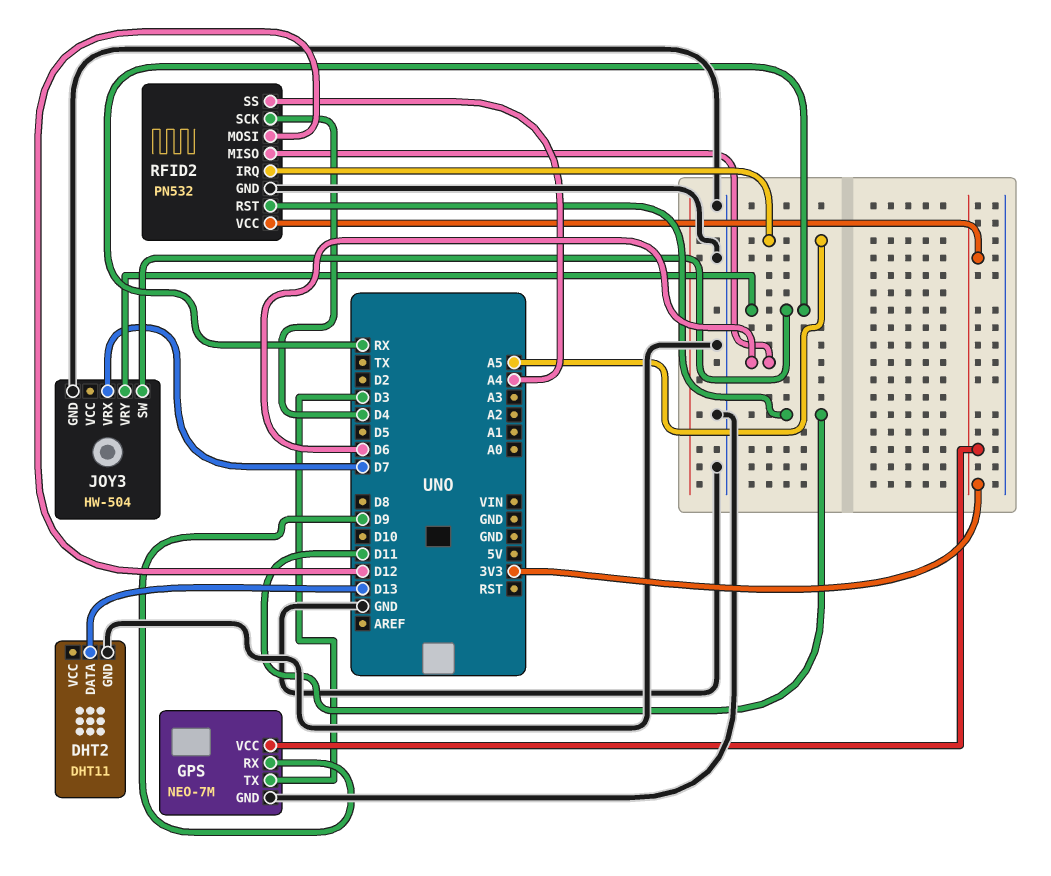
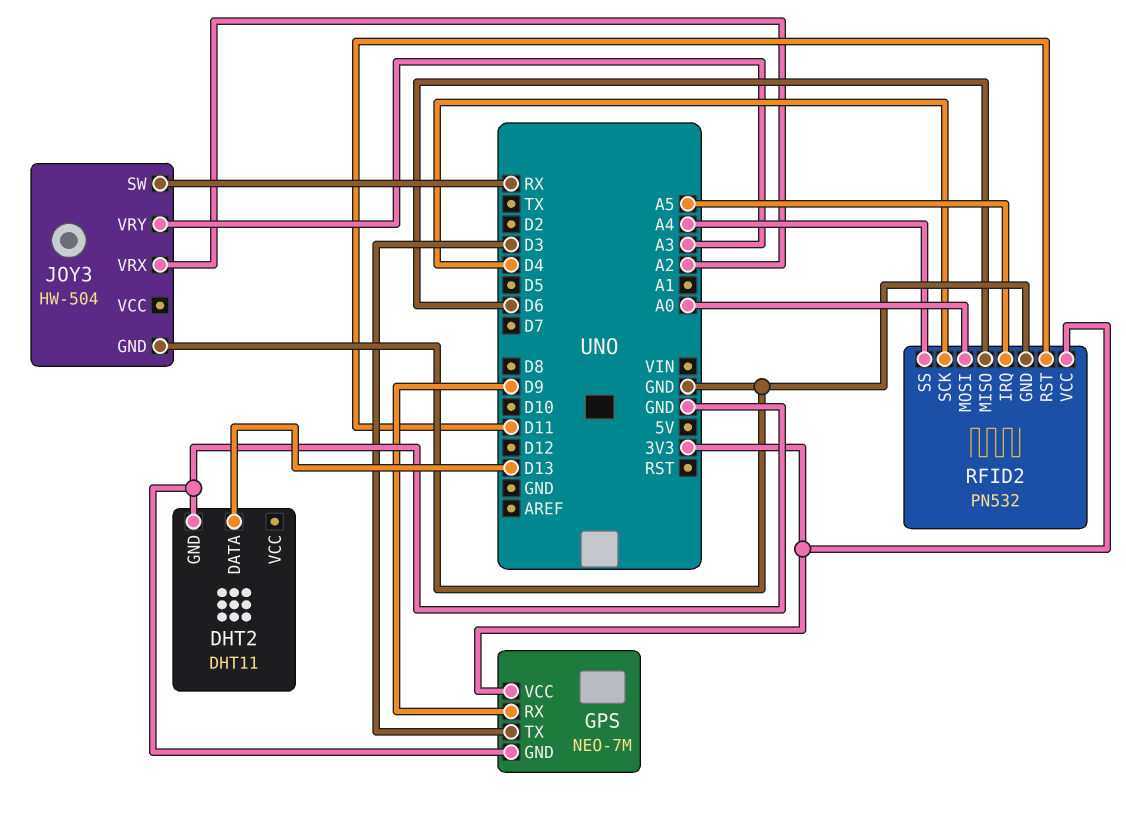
JOY3 pin VRX: D7 -> A2
JOY3 pin VRY: RX -> A3
RFID2 pin MOSI: D12 -> A0

